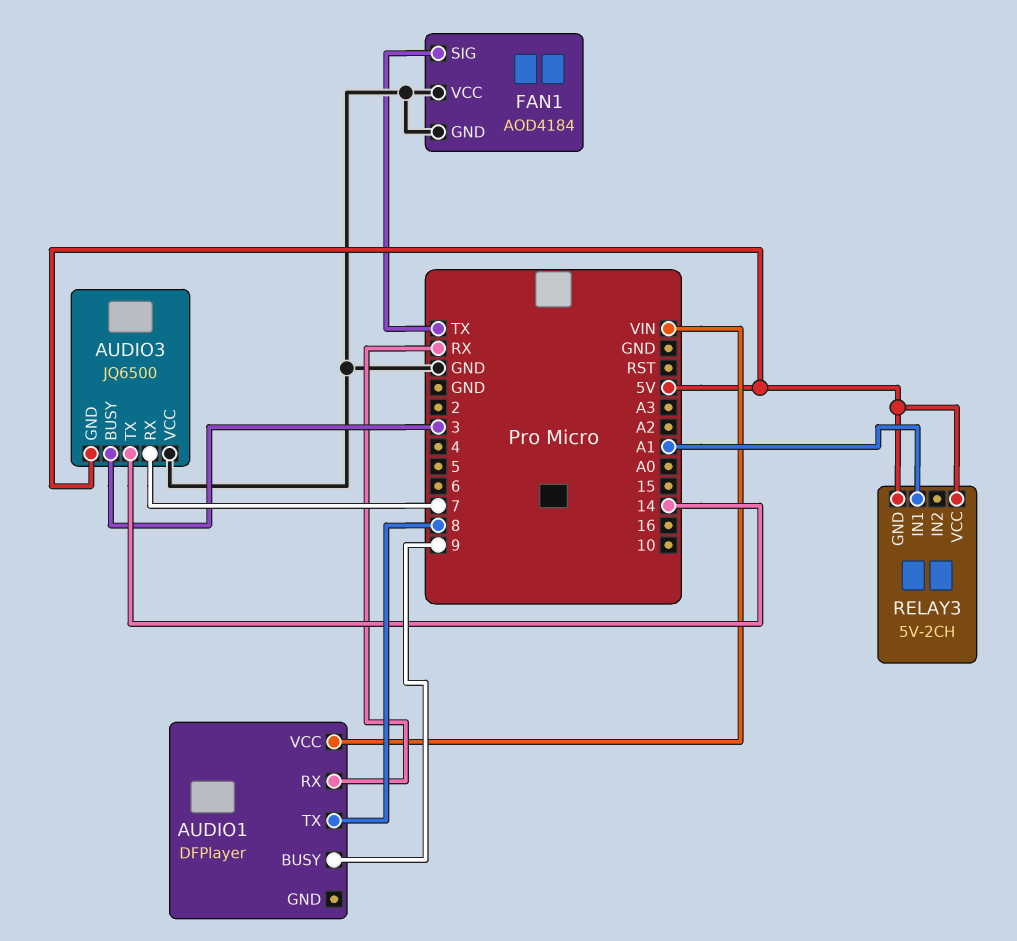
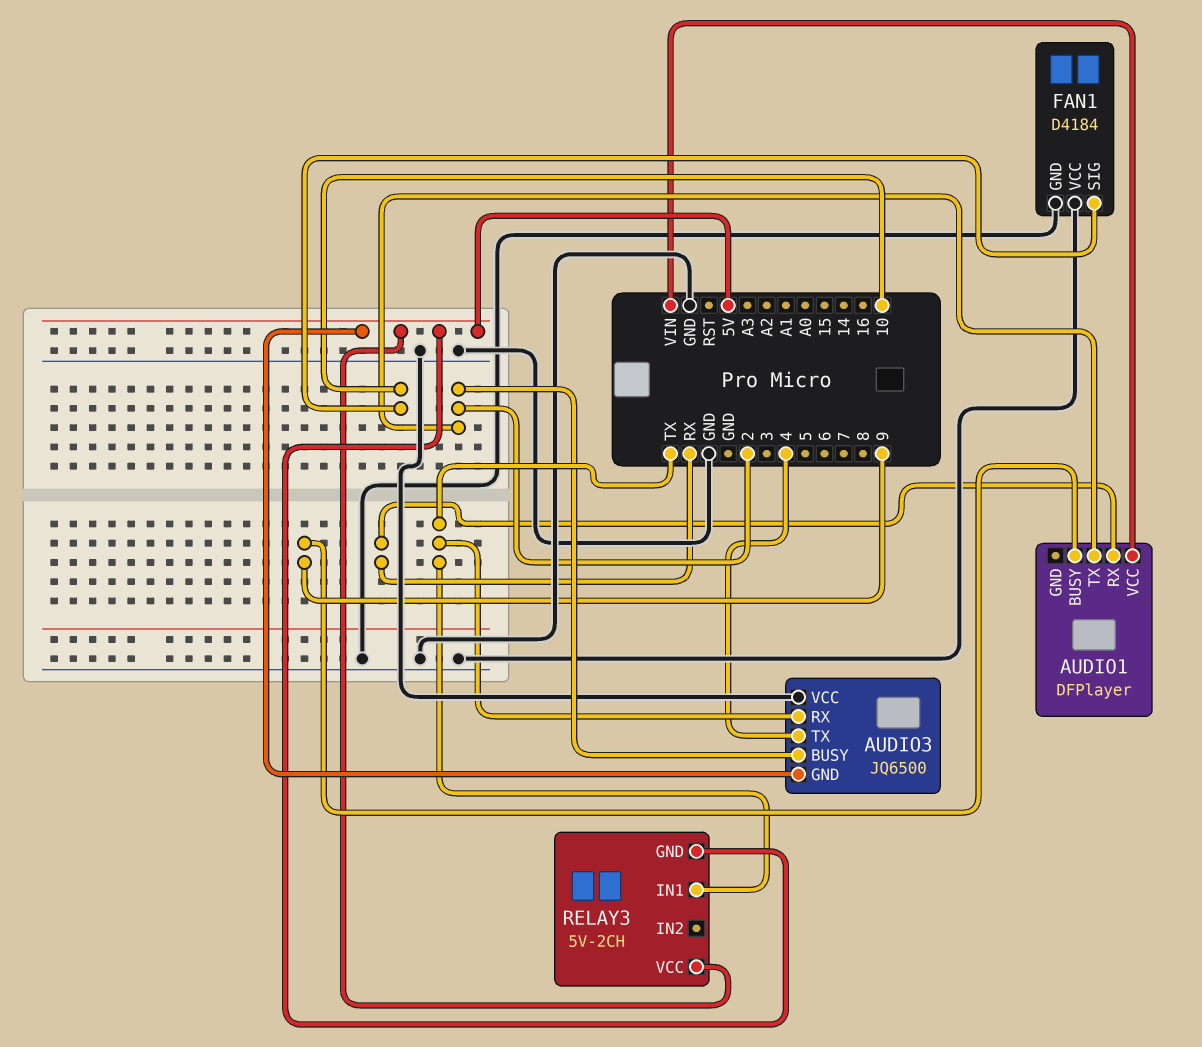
AUDIO1 pin TX: 8 -> 2
AUDIO3 pin BUSY: 3 -> 2
AUDIO3 pin RX: 7 -> TX
AUDIO3 pin TX: 14 -> 4
FAN1: AOD4184 -> D4184
FAN1 pin SIG: TX -> 10
RELAY3 pin IN1: A1 -> TX

